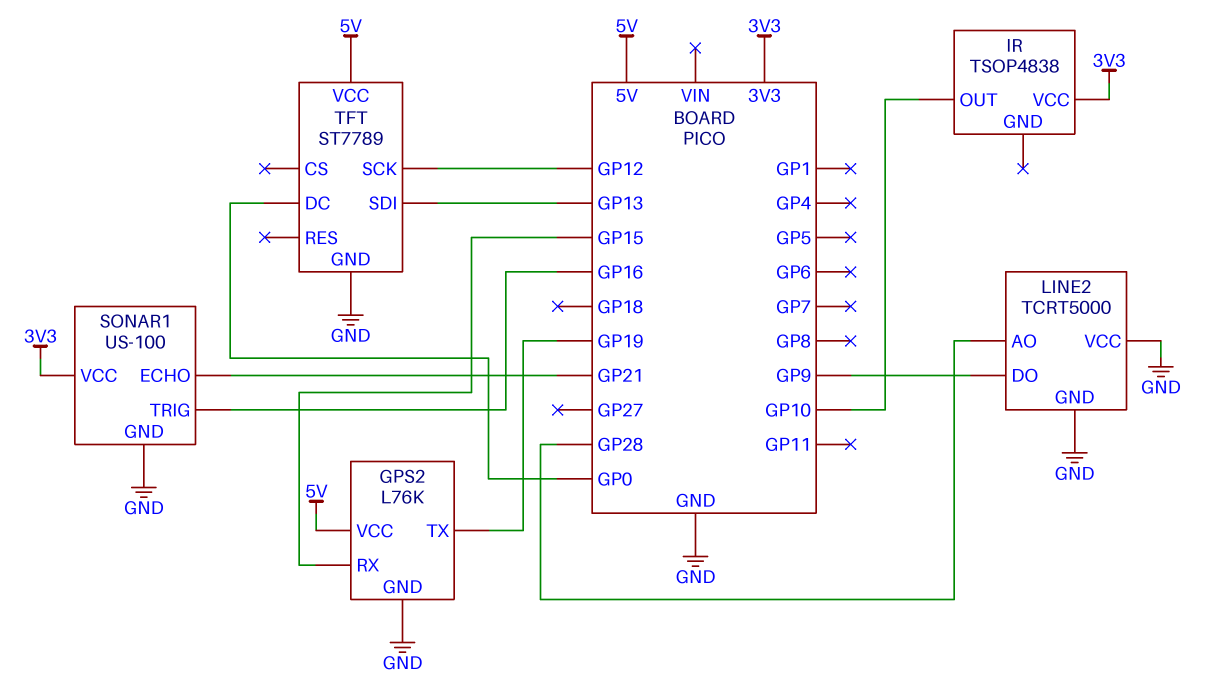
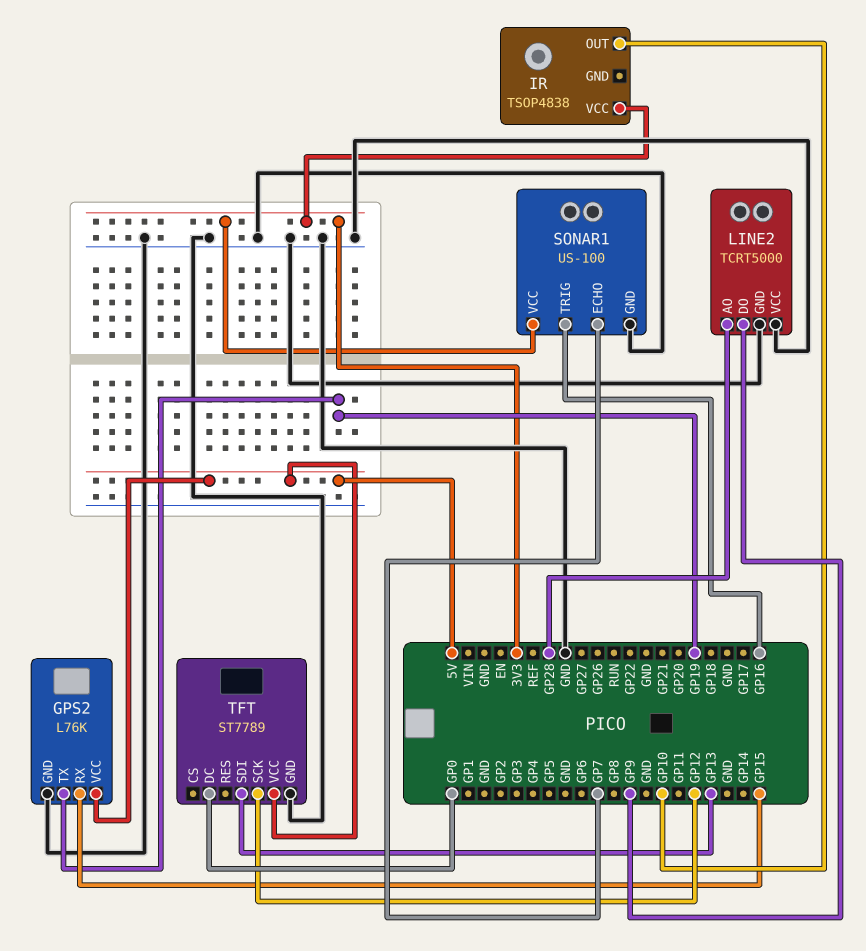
SONAR1 pin ECHO: GP21 -> GP7

